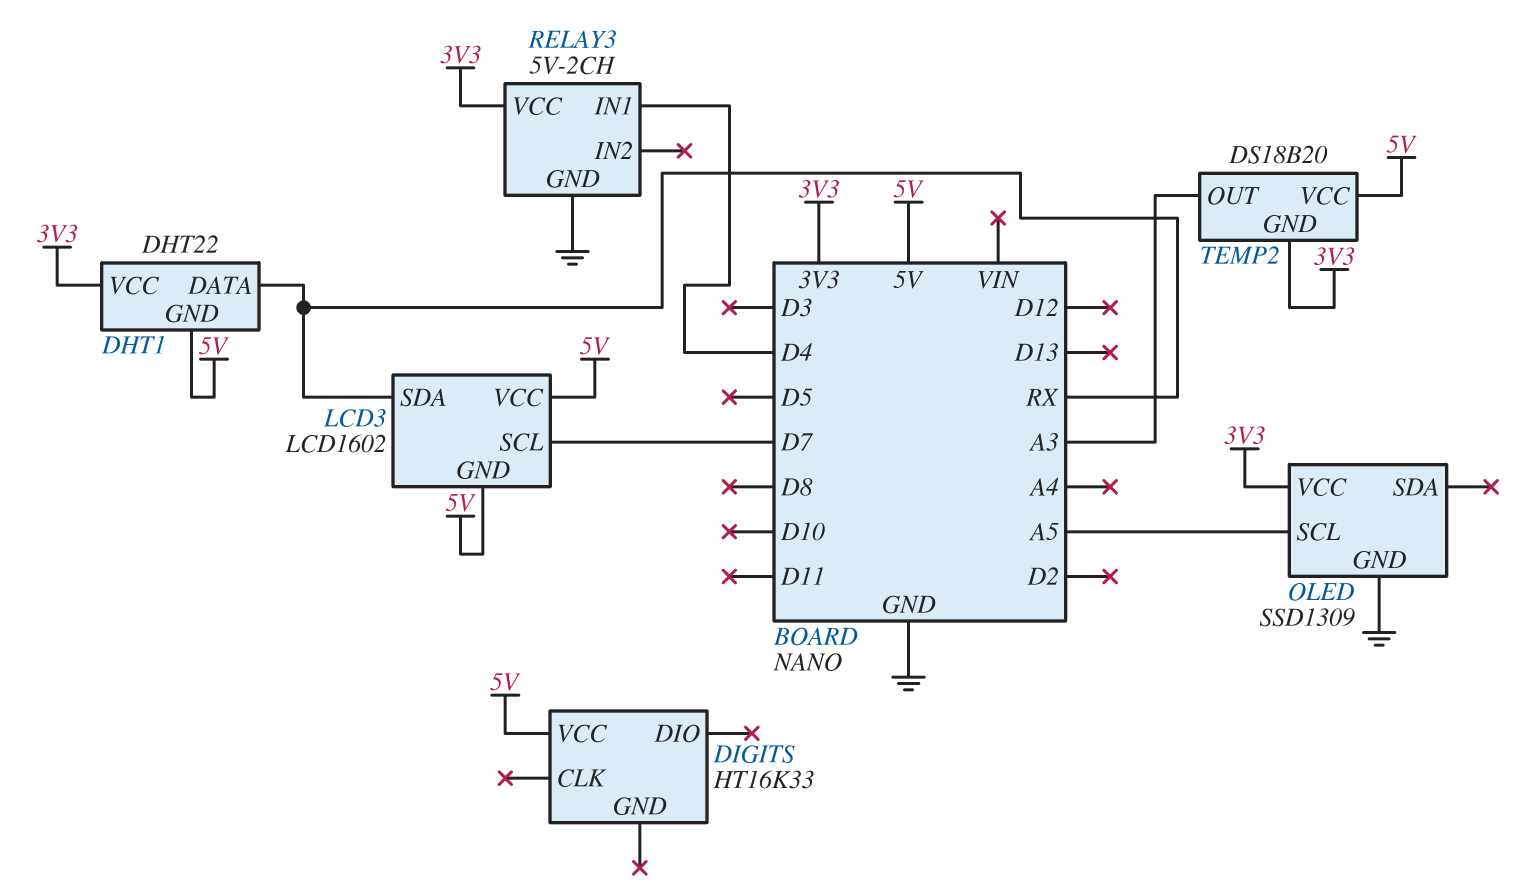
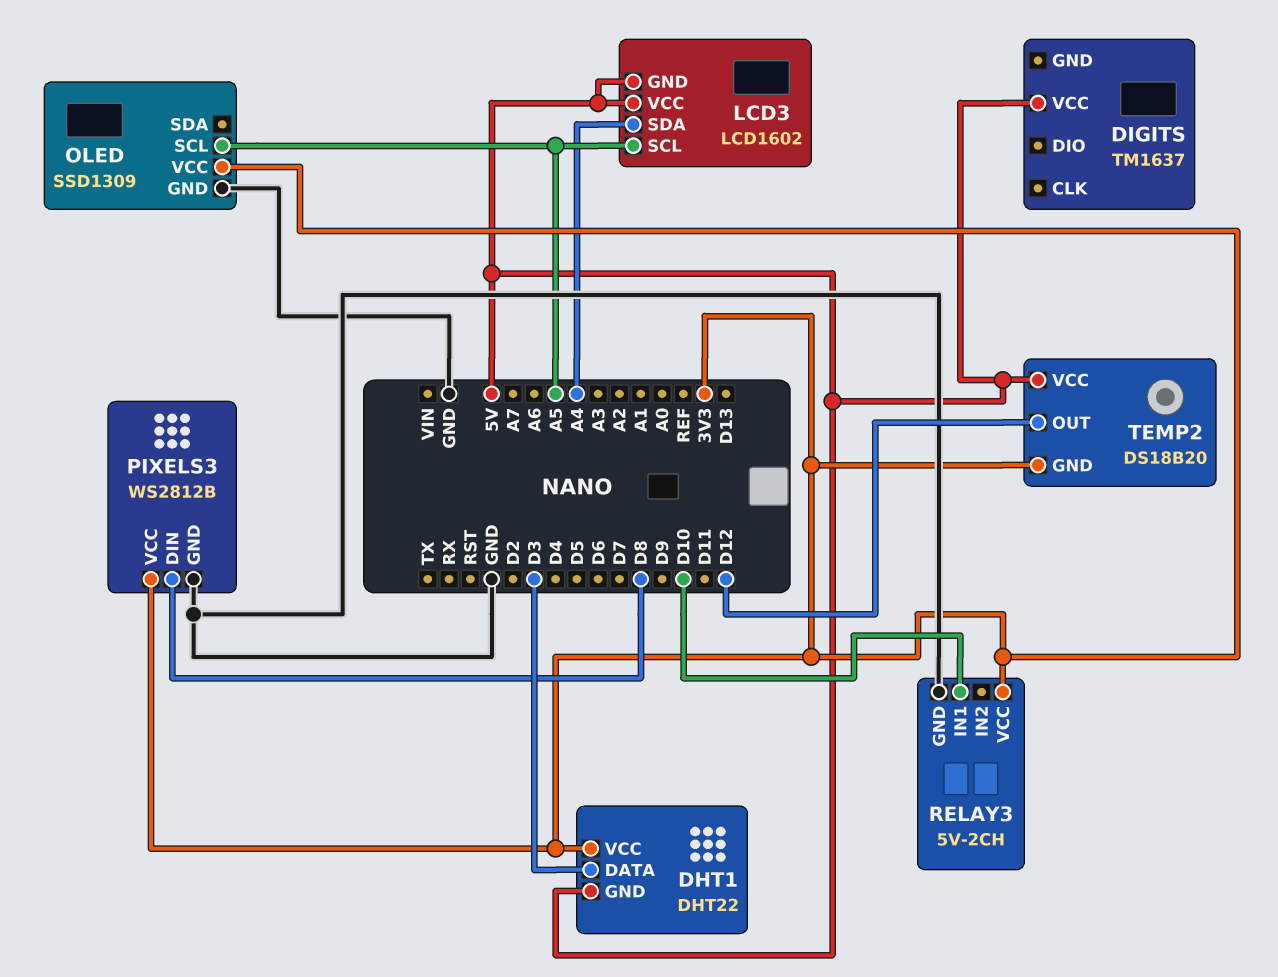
DHT1 pin DATA: RX -> D3
DIGITS: HT16K33 -> TM1637
LCD3 pin SCL: D7 -> A5
LCD3 pin SDA: RX -> A4
PIXELS3: none -> WS2812B
PIXELS3 pin DIN: none -> D8
PIXELS3 pin GND: none -> GND
PIXELS3 pin VCC: none -> 3V3
RELAY3 pin IN1: D4 -> D10
TEMP2 pin OUT: A3 -> D12

